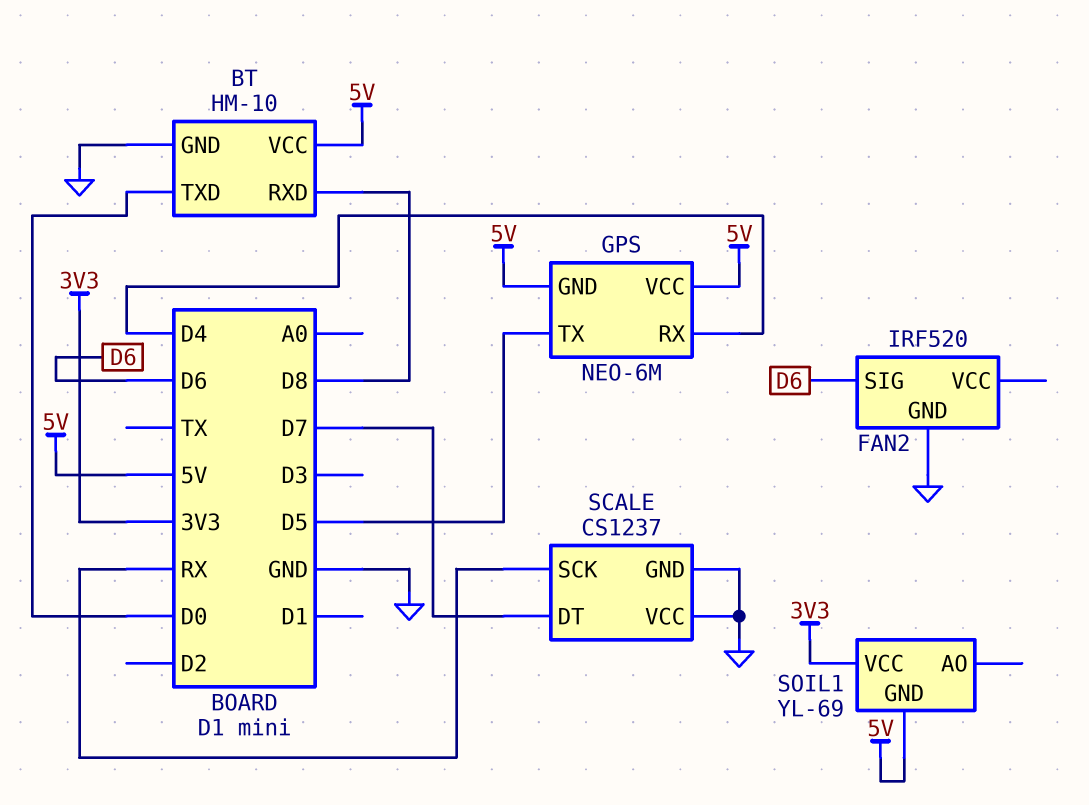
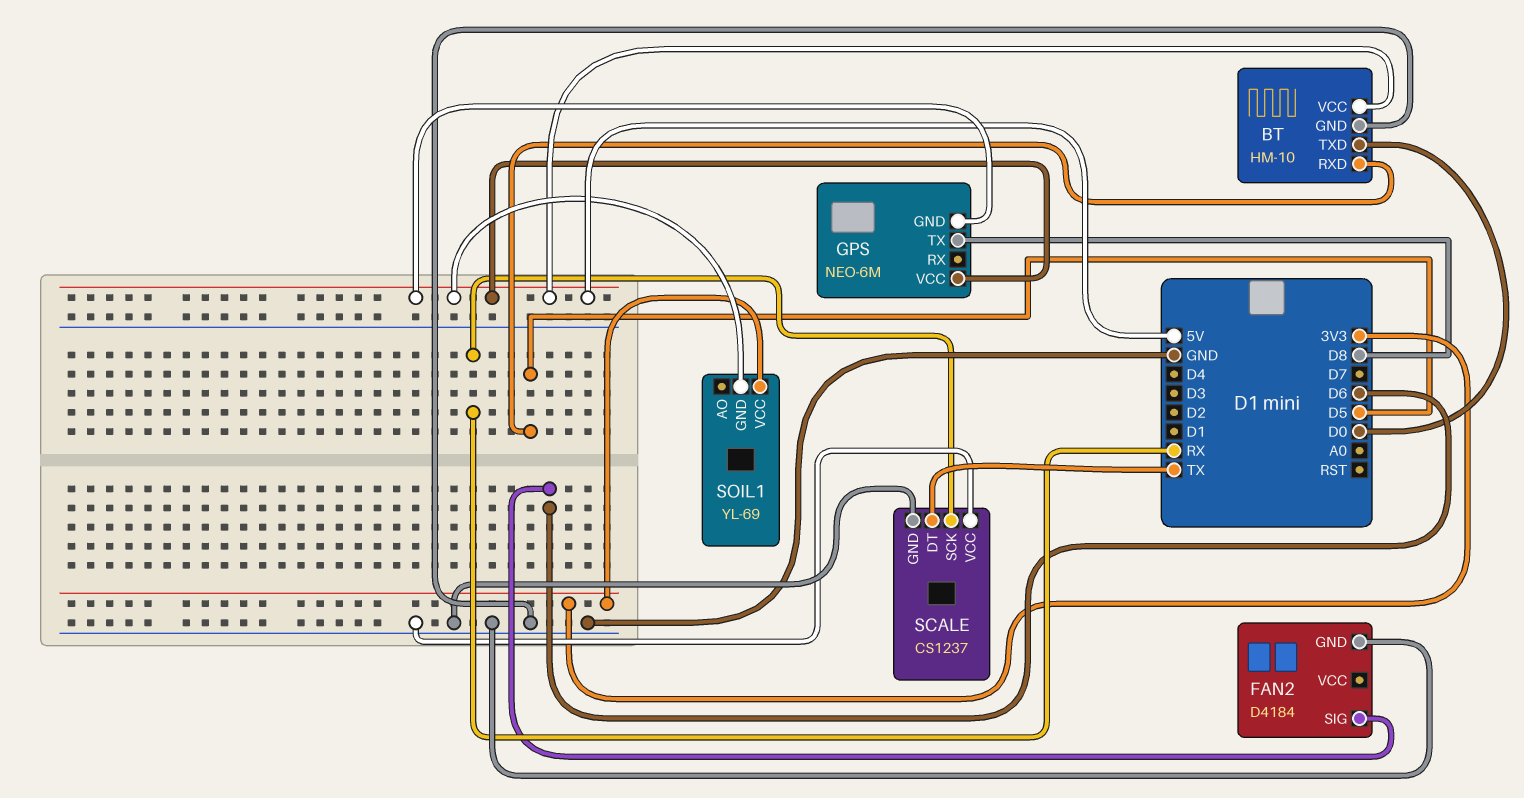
BT pin RXD: D8 -> D5
FAN2: IRF520 -> D4184
GPS pin RX: D4 -> none
GPS pin TX: D5 -> D8
SCALE pin DT: D7 -> TX

